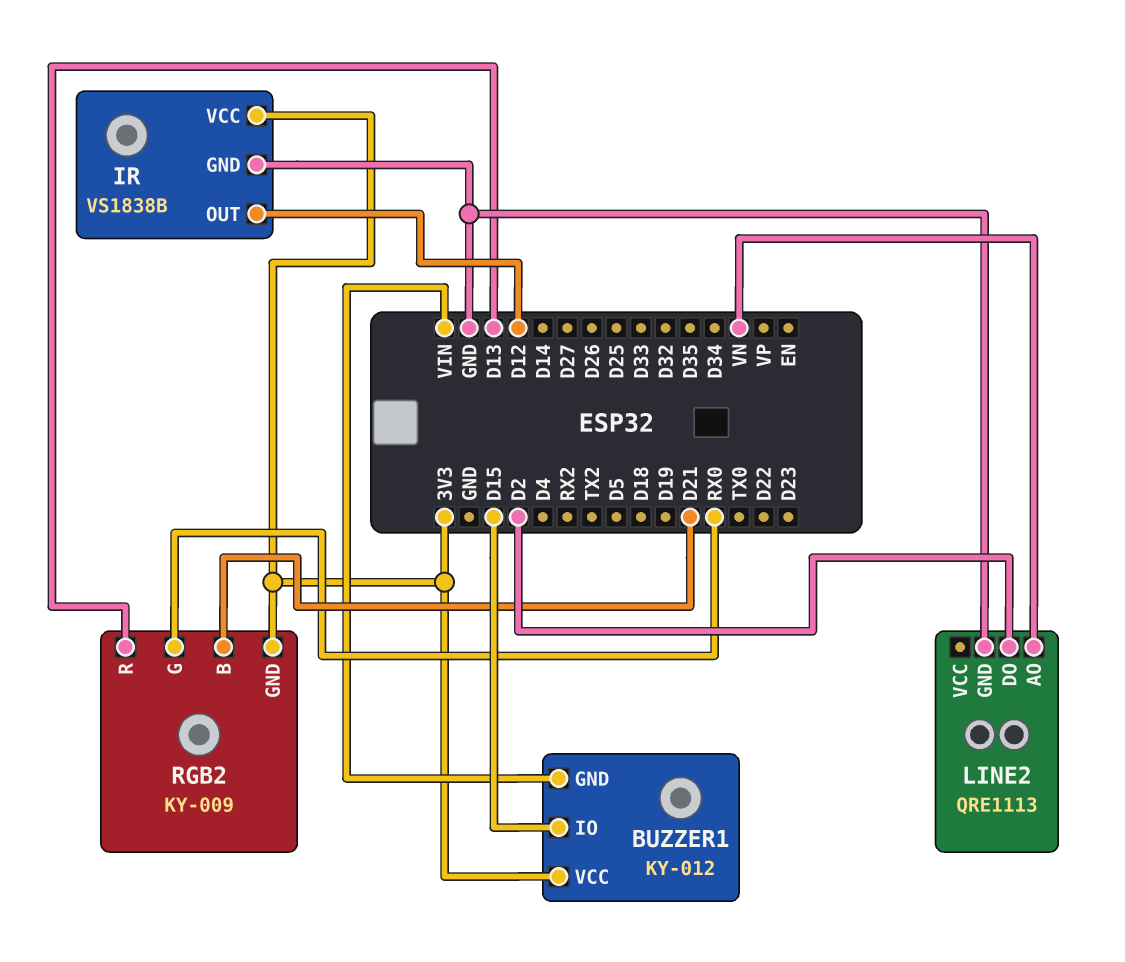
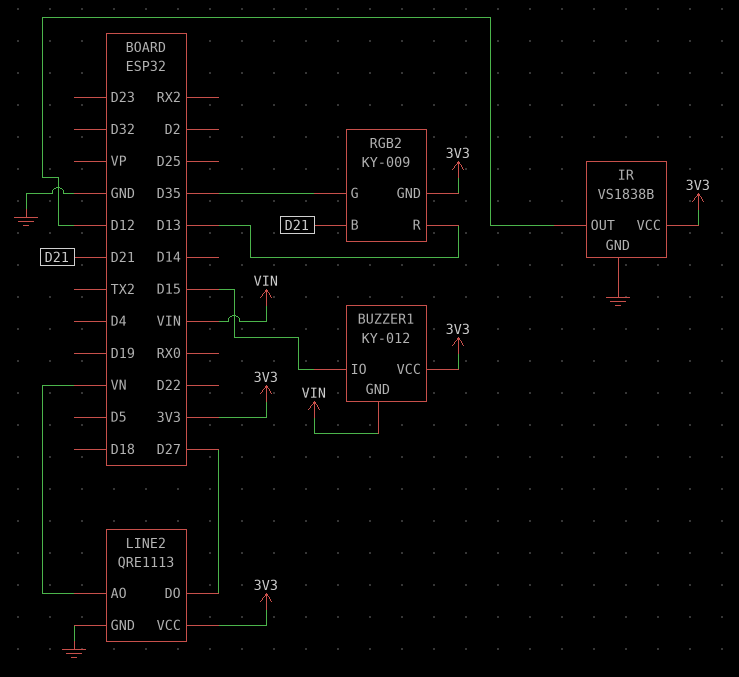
LINE2 pin DO: D2 -> D27
LINE2 pin VCC: none -> 3V3
RGB2 pin G: RX0 -> D35

